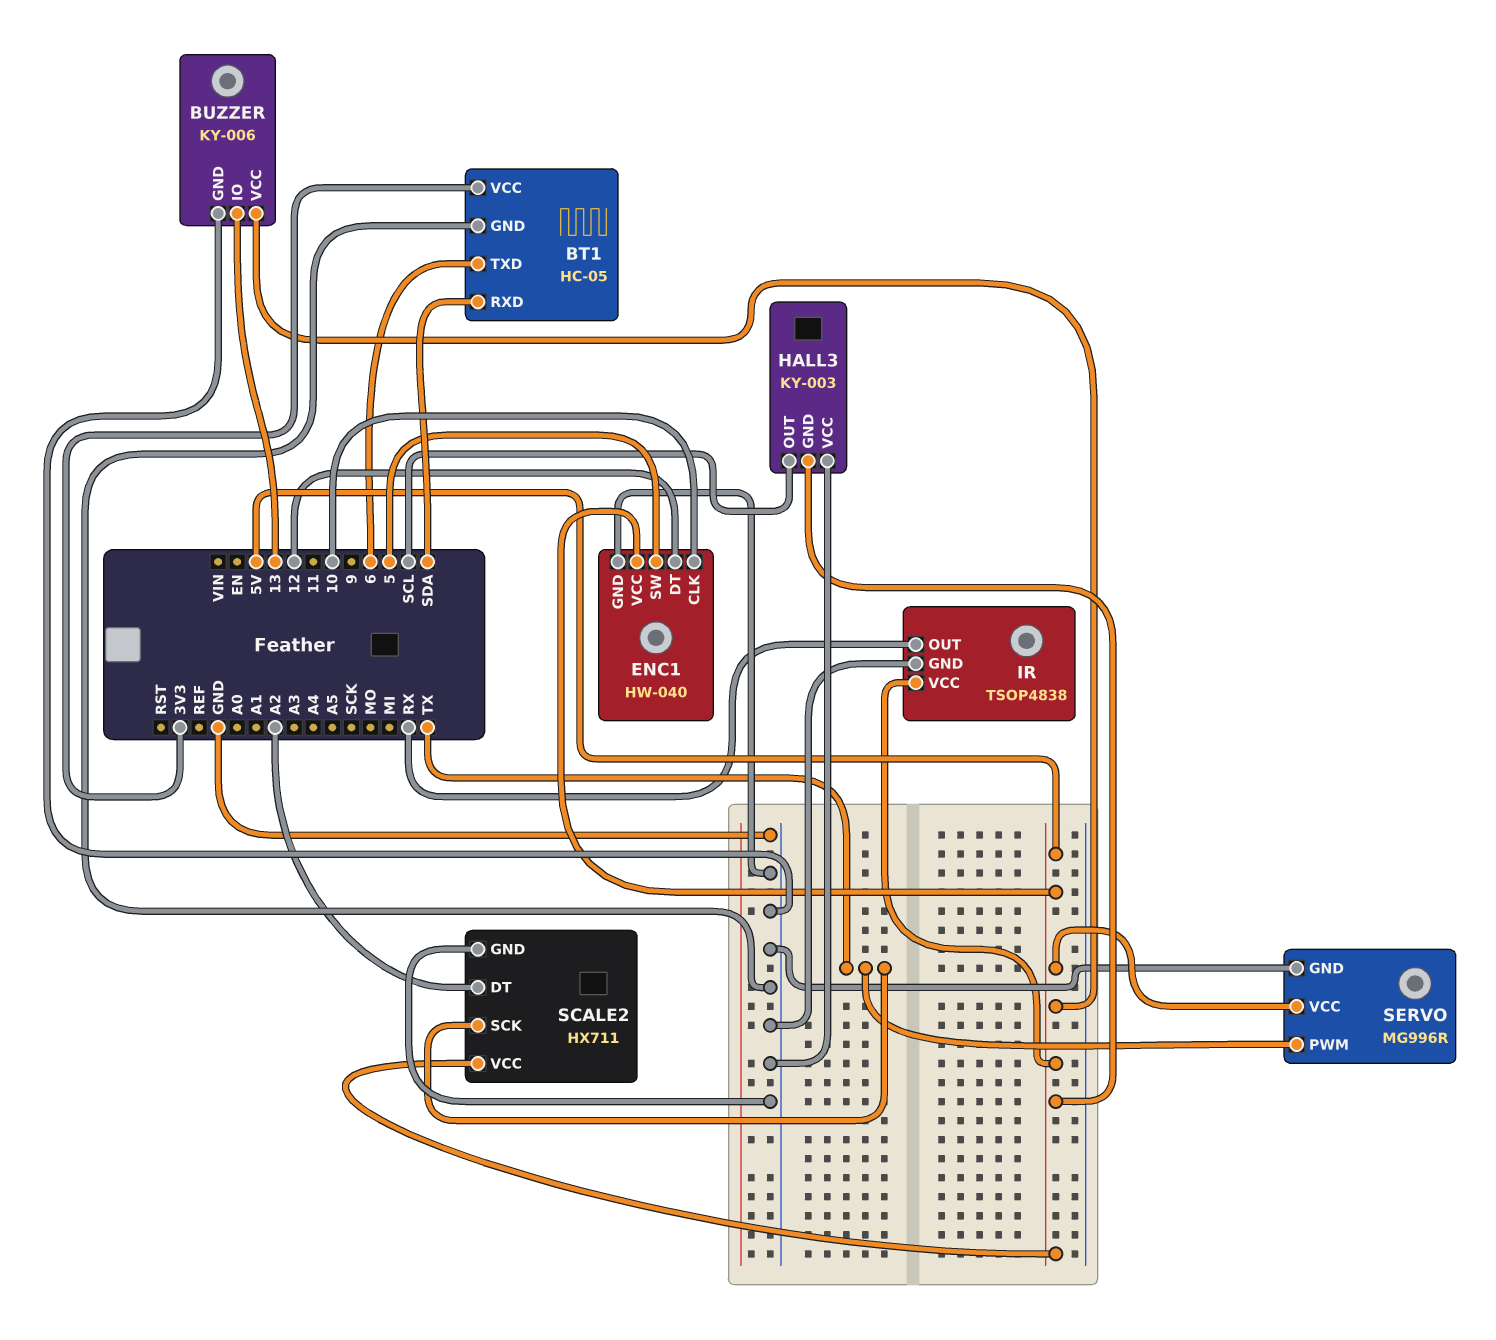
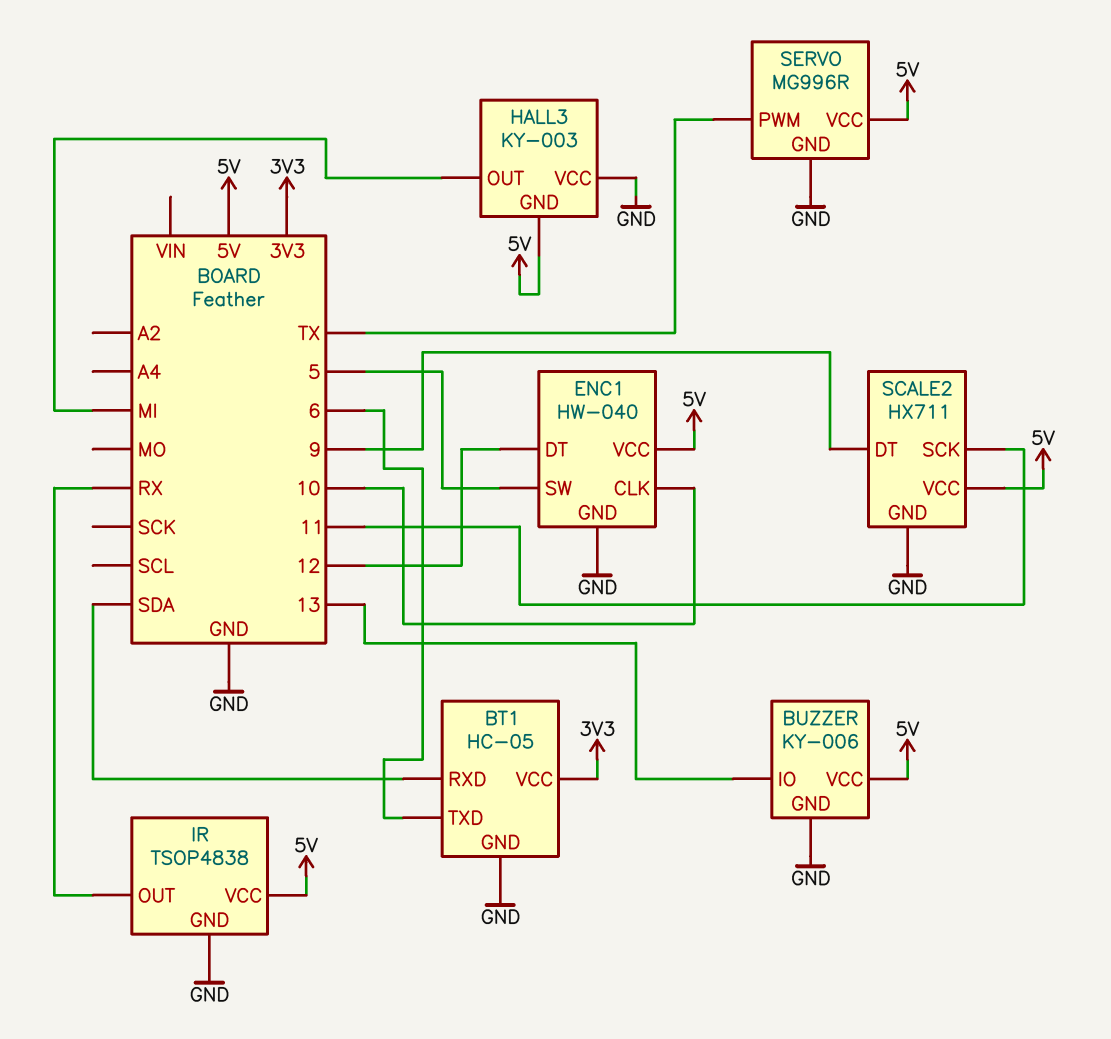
HALL3 pin OUT: SCL -> MI
SCALE2 pin DT: A2 -> 9
SCALE2 pin SCK: TX -> 11

